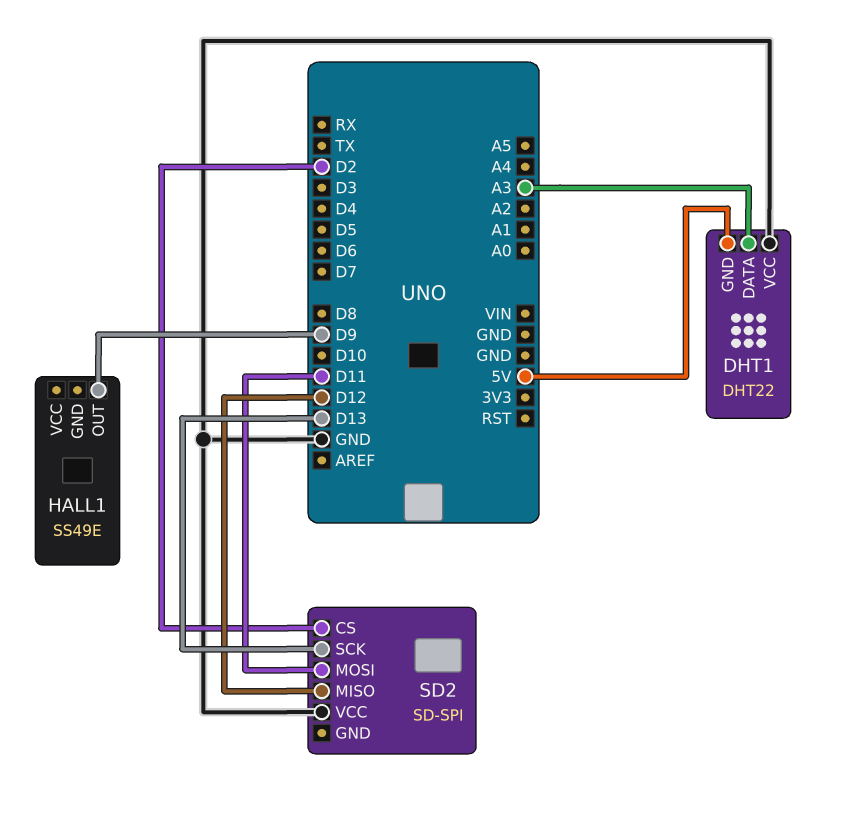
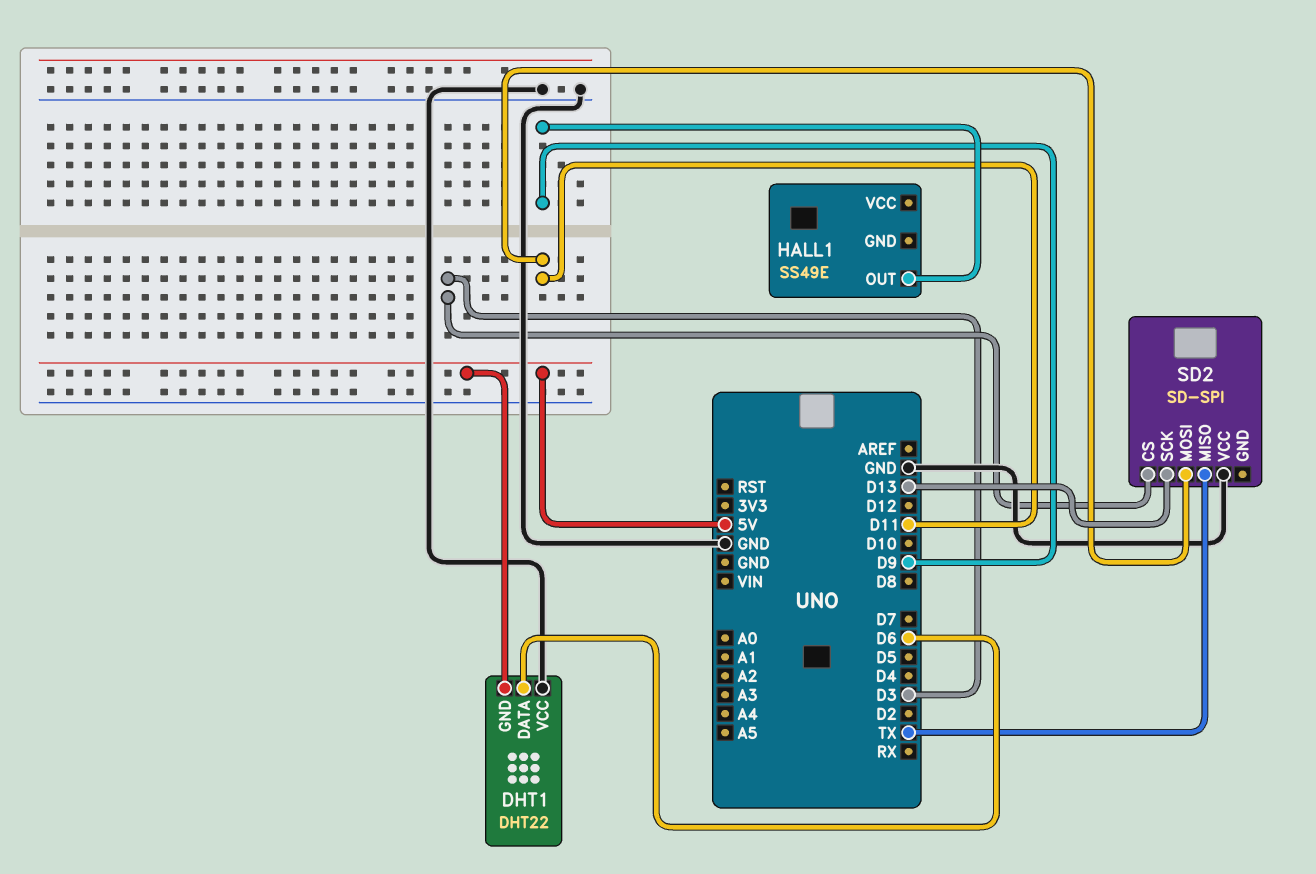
DHT1 pin DATA: A3 -> D6
SD2 pin CS: D2 -> D3
SD2 pin MISO: D12 -> TX

